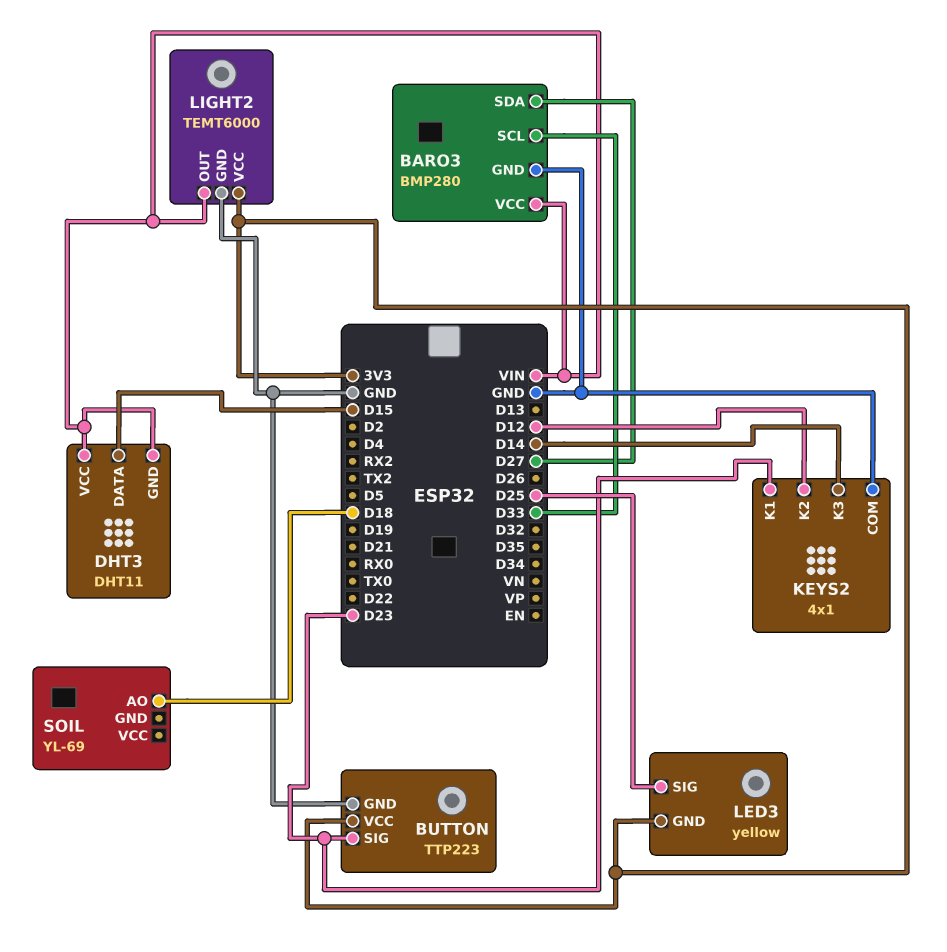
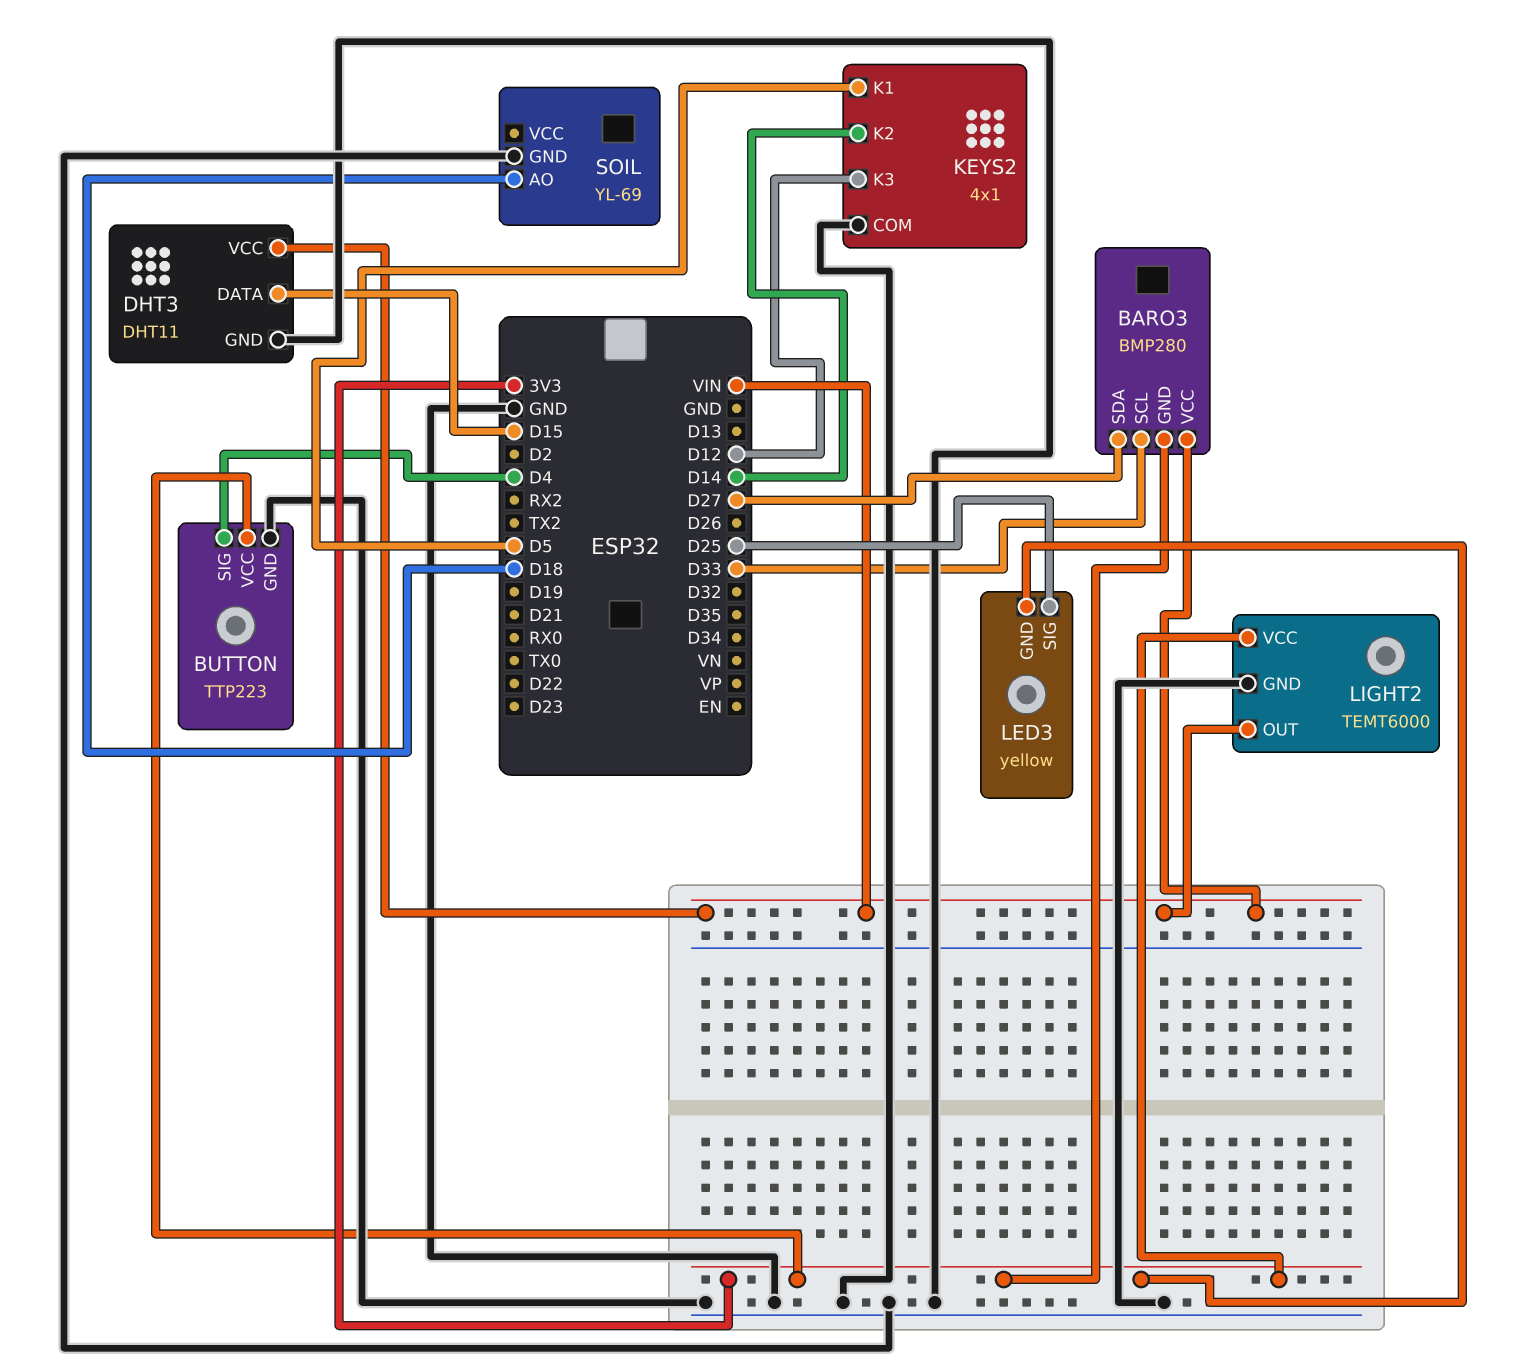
BARO3 pin GND: GND -> 3V3
BUTTON pin SIG: D23 -> D4
DHT3 pin GND: VIN -> GND
KEYS2 pin K1: D23 -> D5
KEYS2 pin K2: D12 -> D14
KEYS2 pin K3: D14 -> D12
SOIL pin GND: none -> GND

